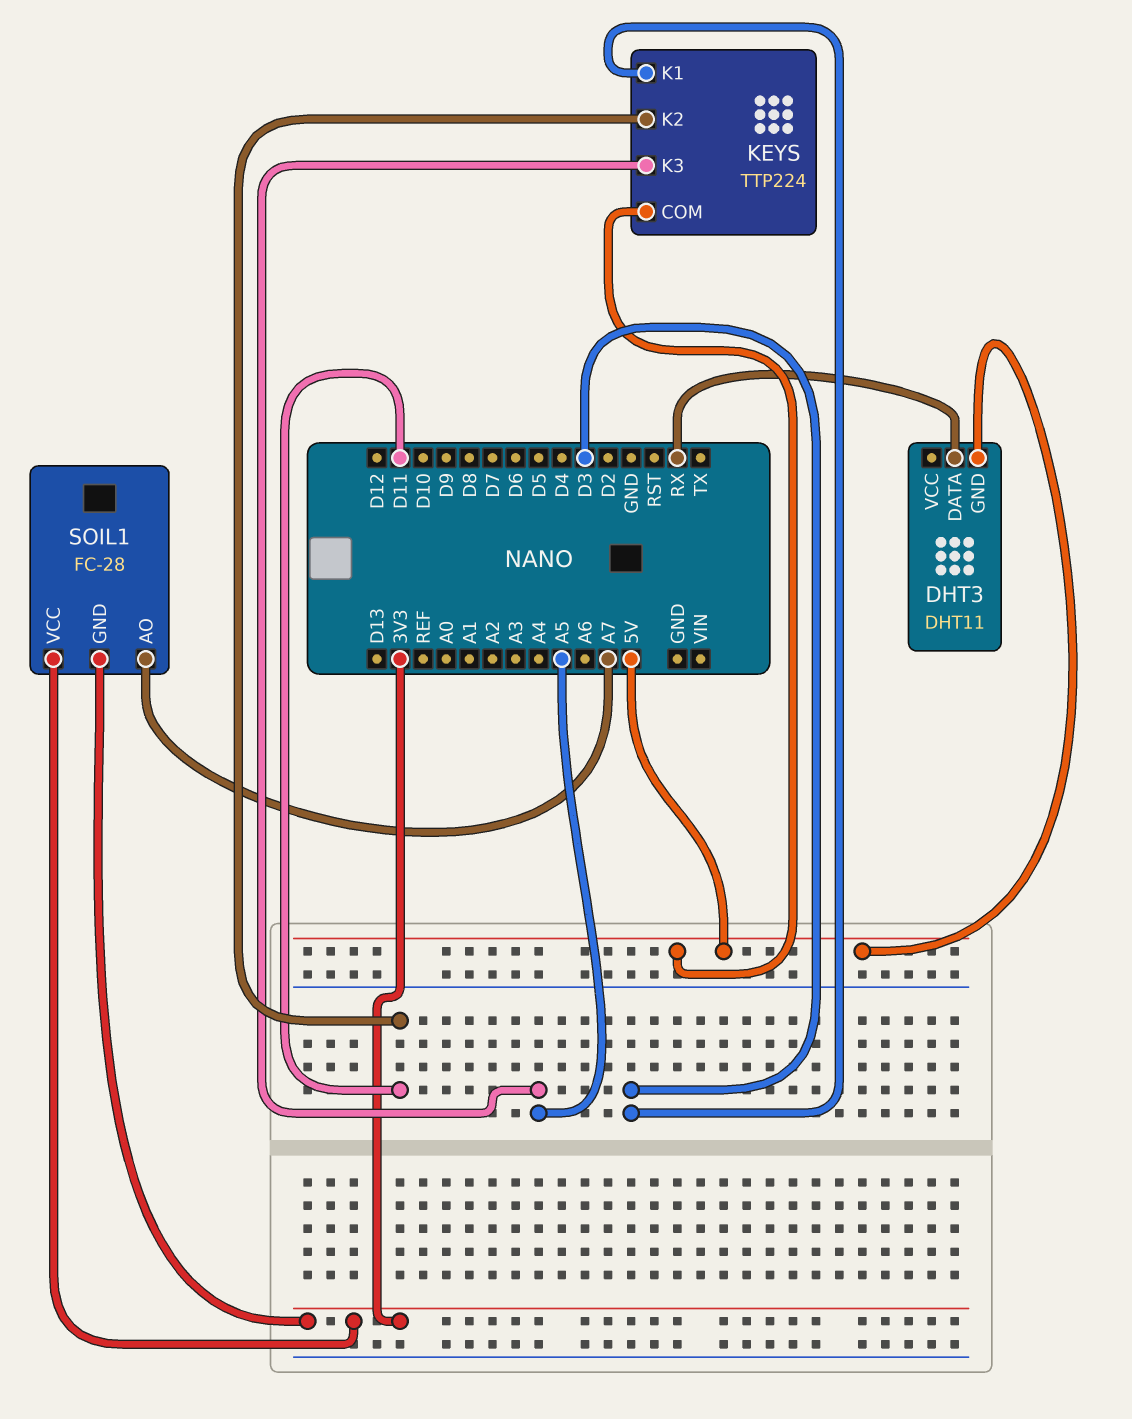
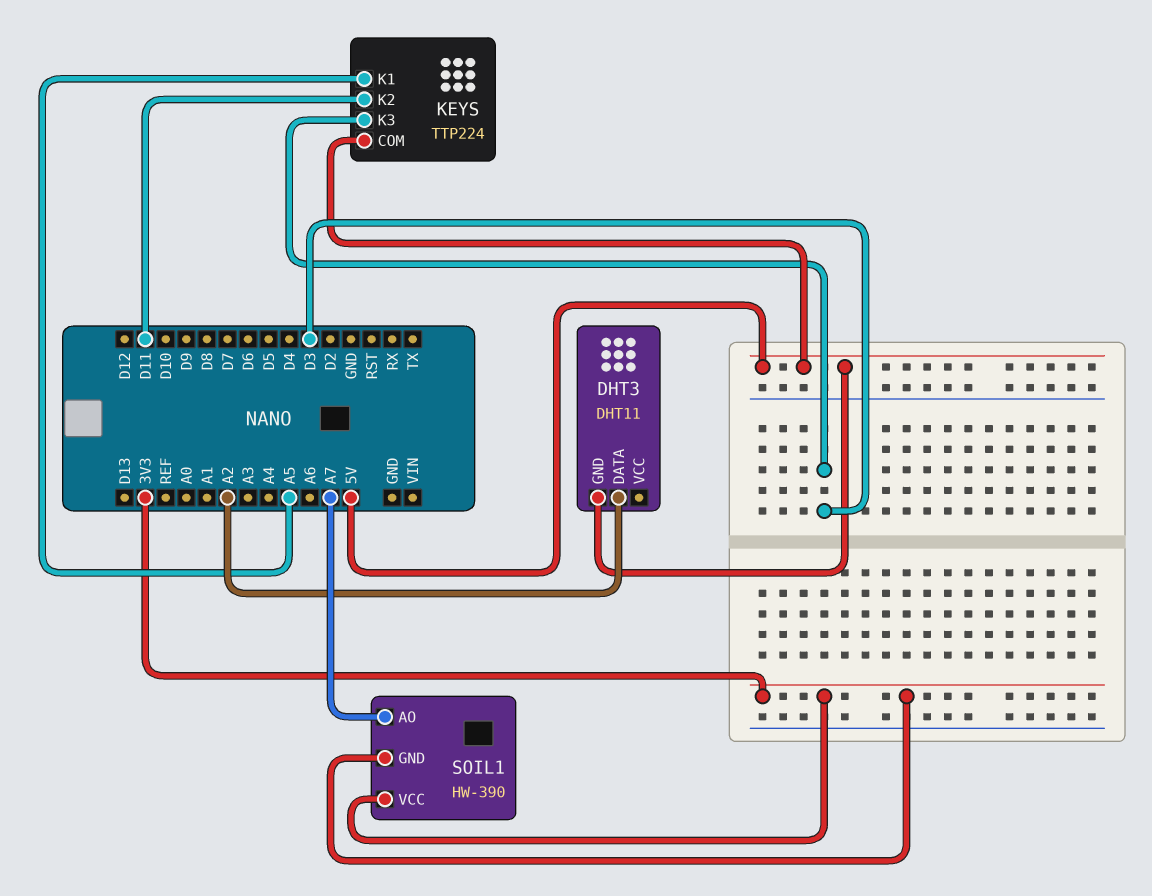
DHT3 pin DATA: RX -> A2
KEYS pin K1: D3 -> A5
KEYS pin K3: A5 -> D3
SOIL1: FC-28 -> HW-390

